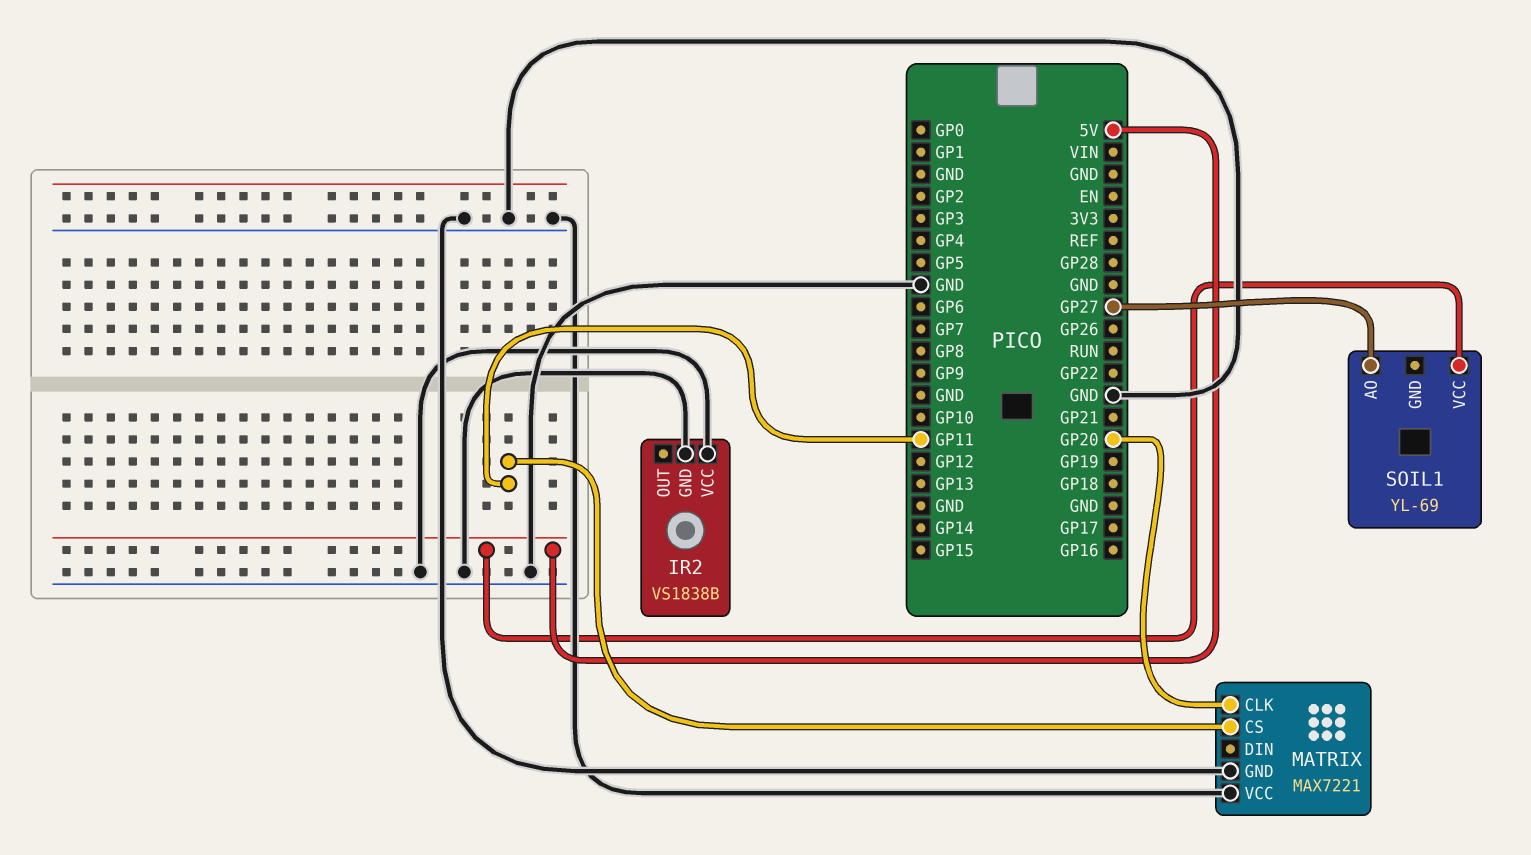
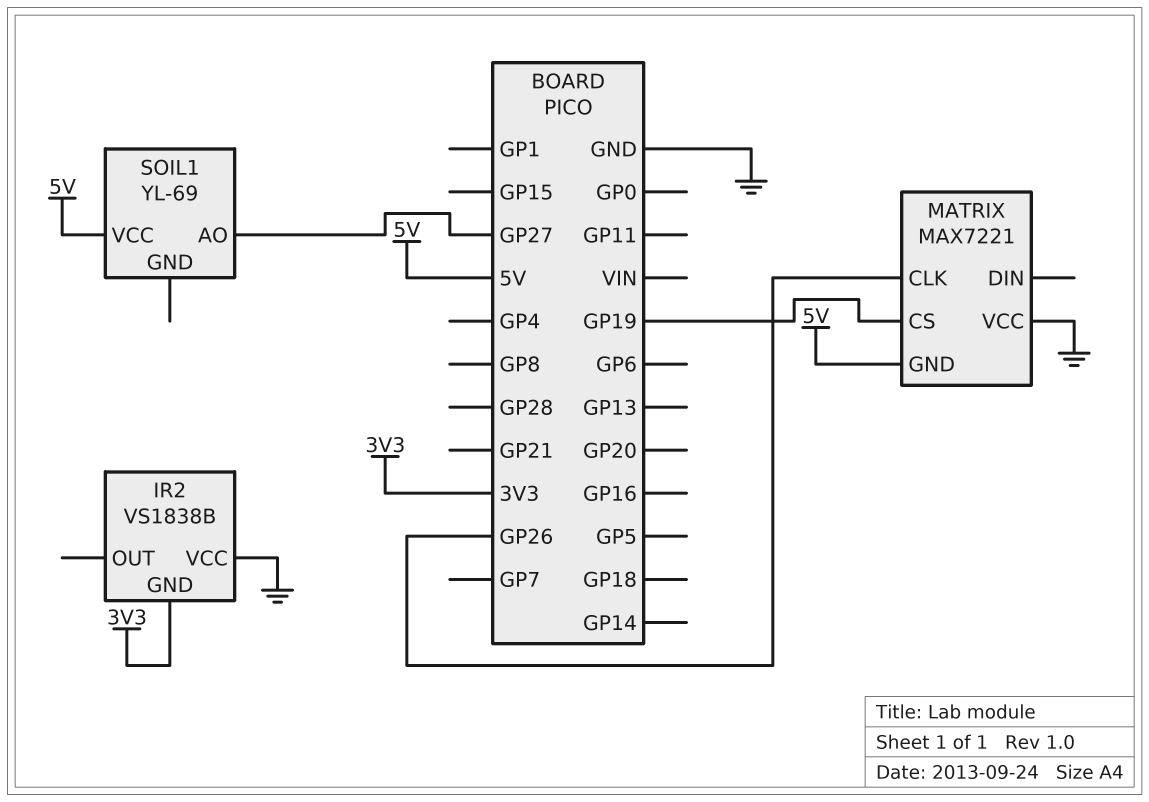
IR2 pin GND: GND -> 3V3
MATRIX pin CLK: GP20 -> GP26
MATRIX pin CS: GP11 -> GP19
MATRIX pin GND: GND -> 5V

